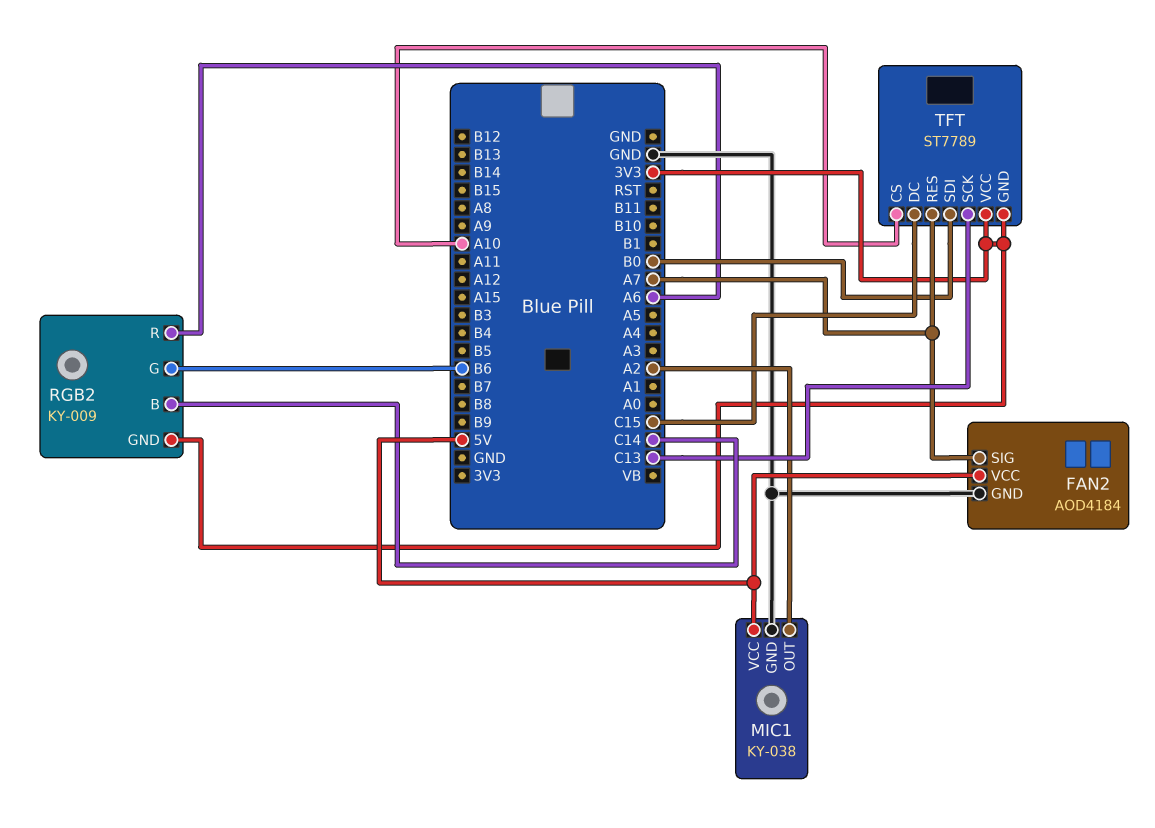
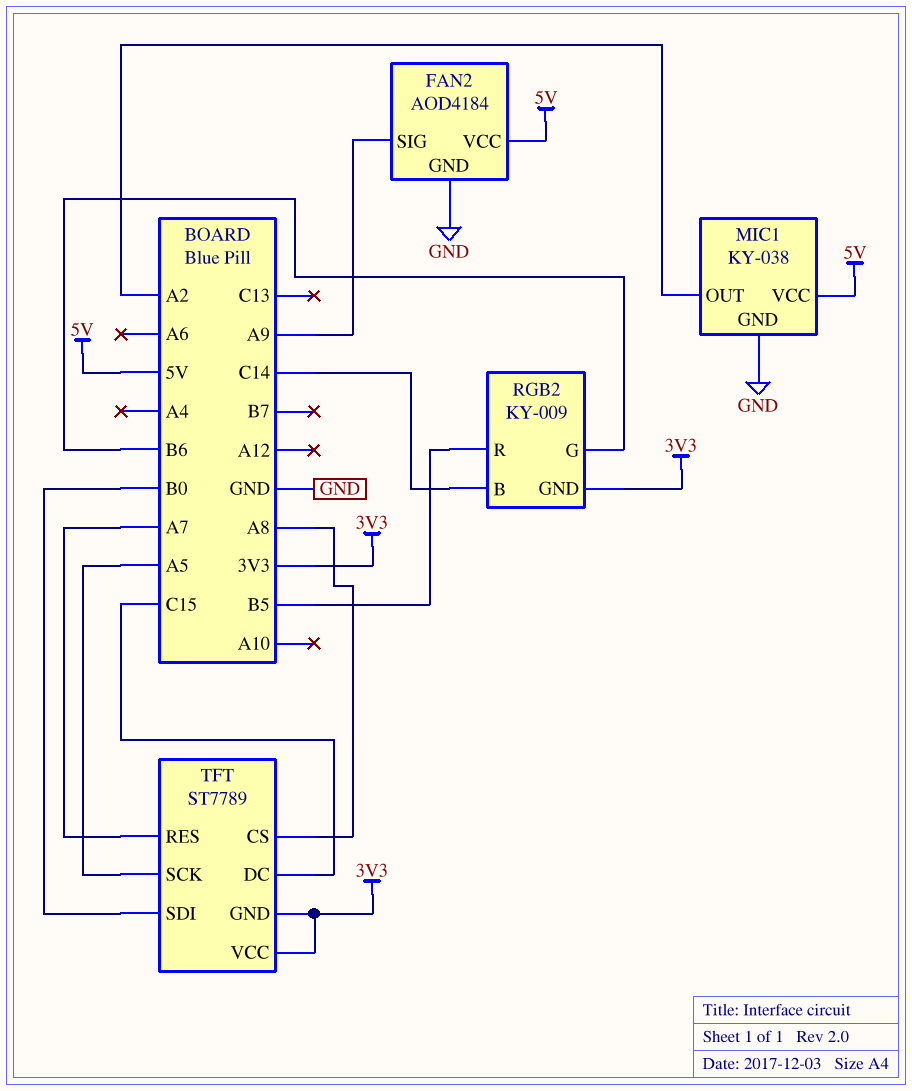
FAN2 pin SIG: A7 -> A9
RGB2 pin R: A6 -> B5
TFT pin CS: A10 -> A8
TFT pin SCK: C13 -> A5

